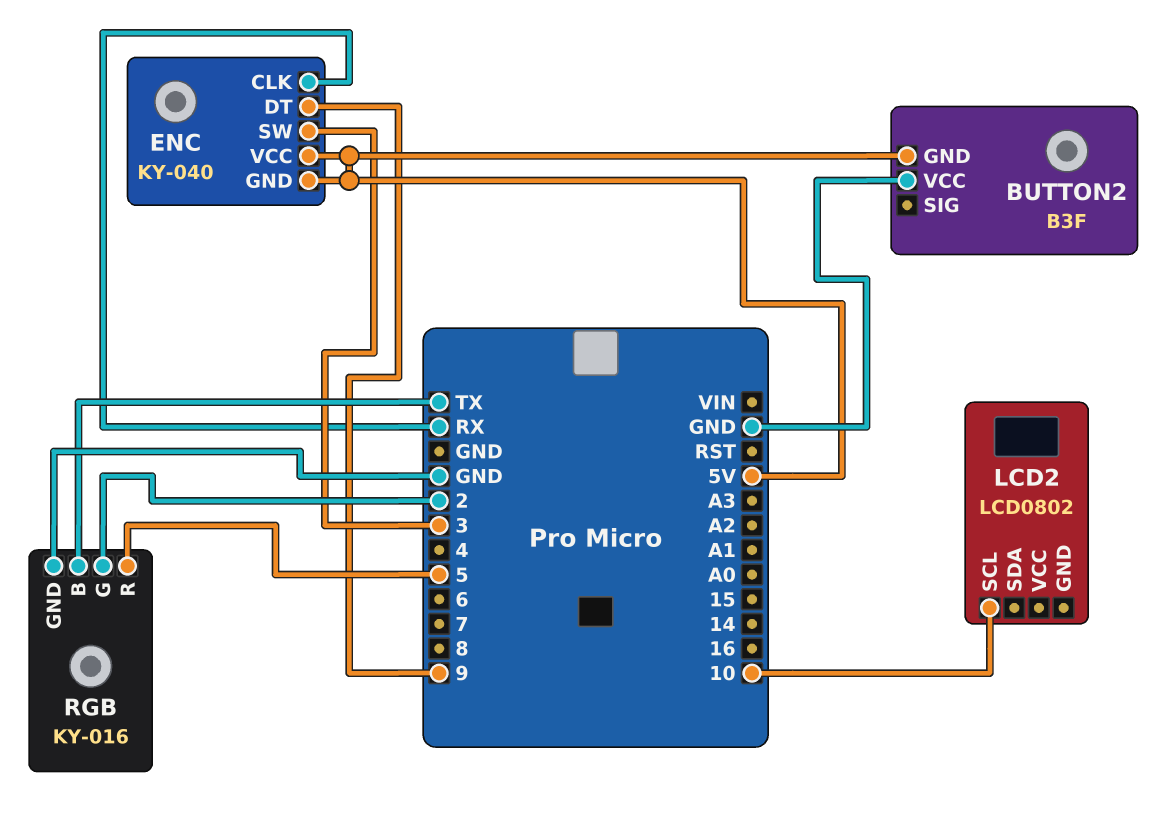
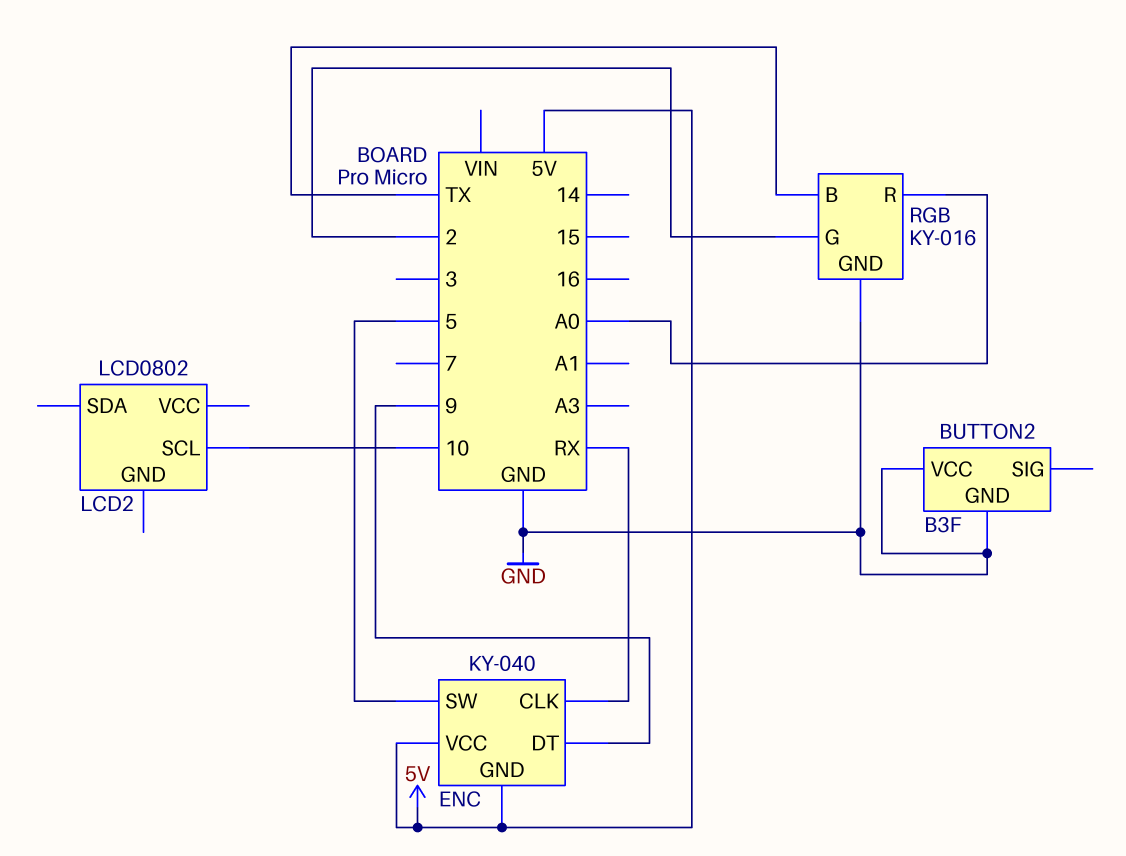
BUTTON2 pin GND: 5V -> GND
ENC pin SW: 3 -> 5
RGB pin R: 5 -> A0

